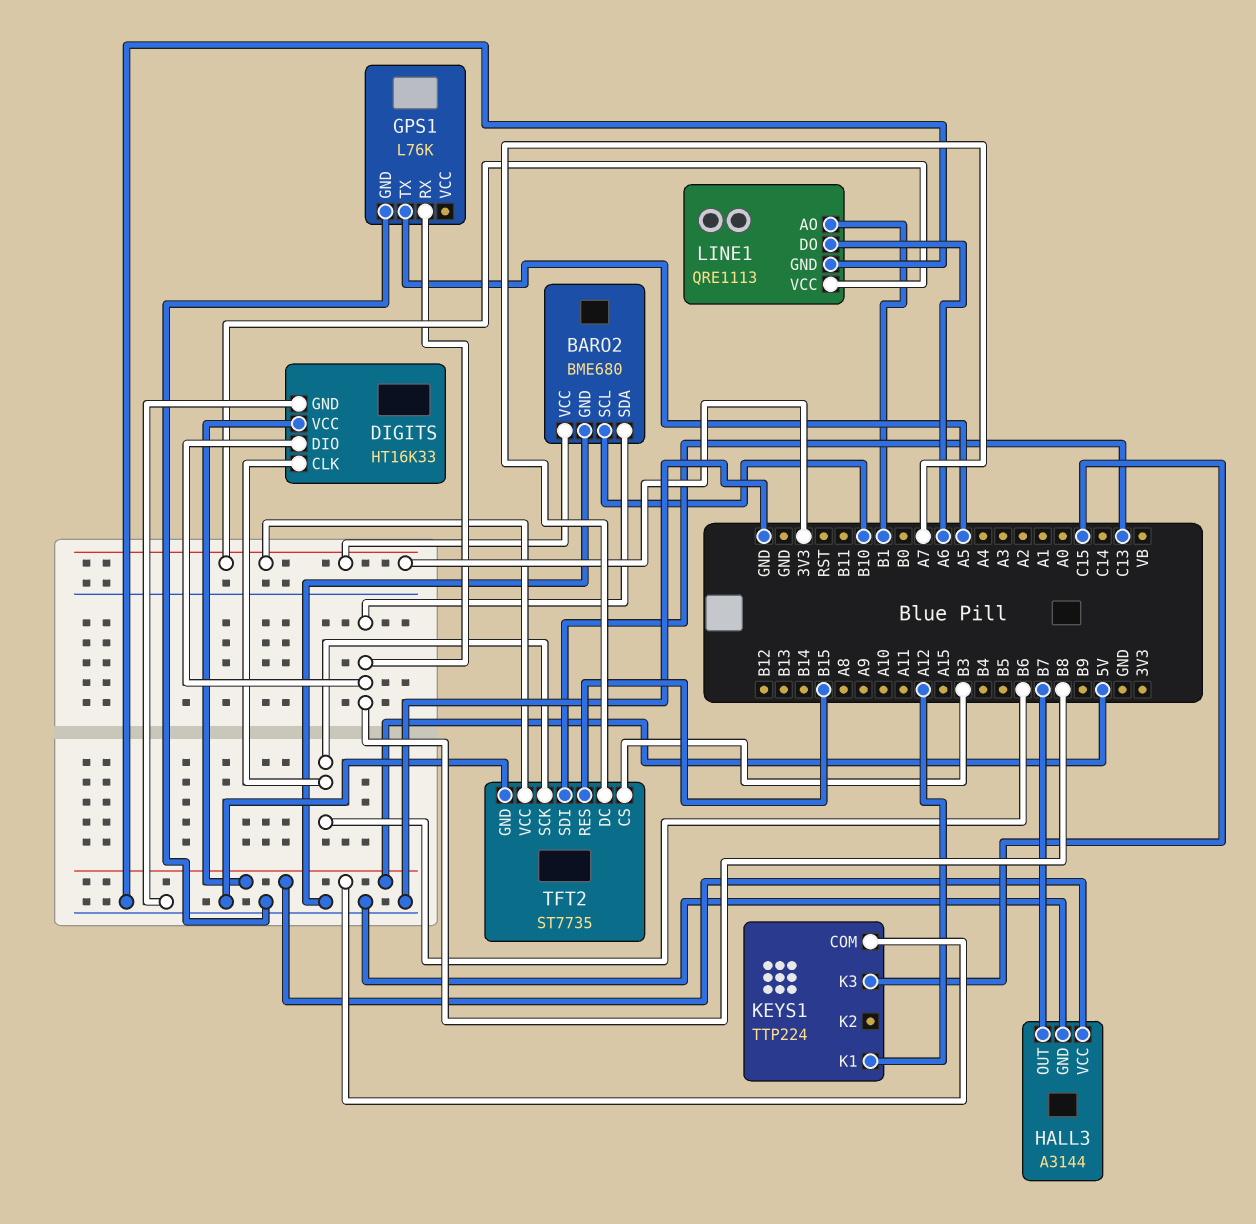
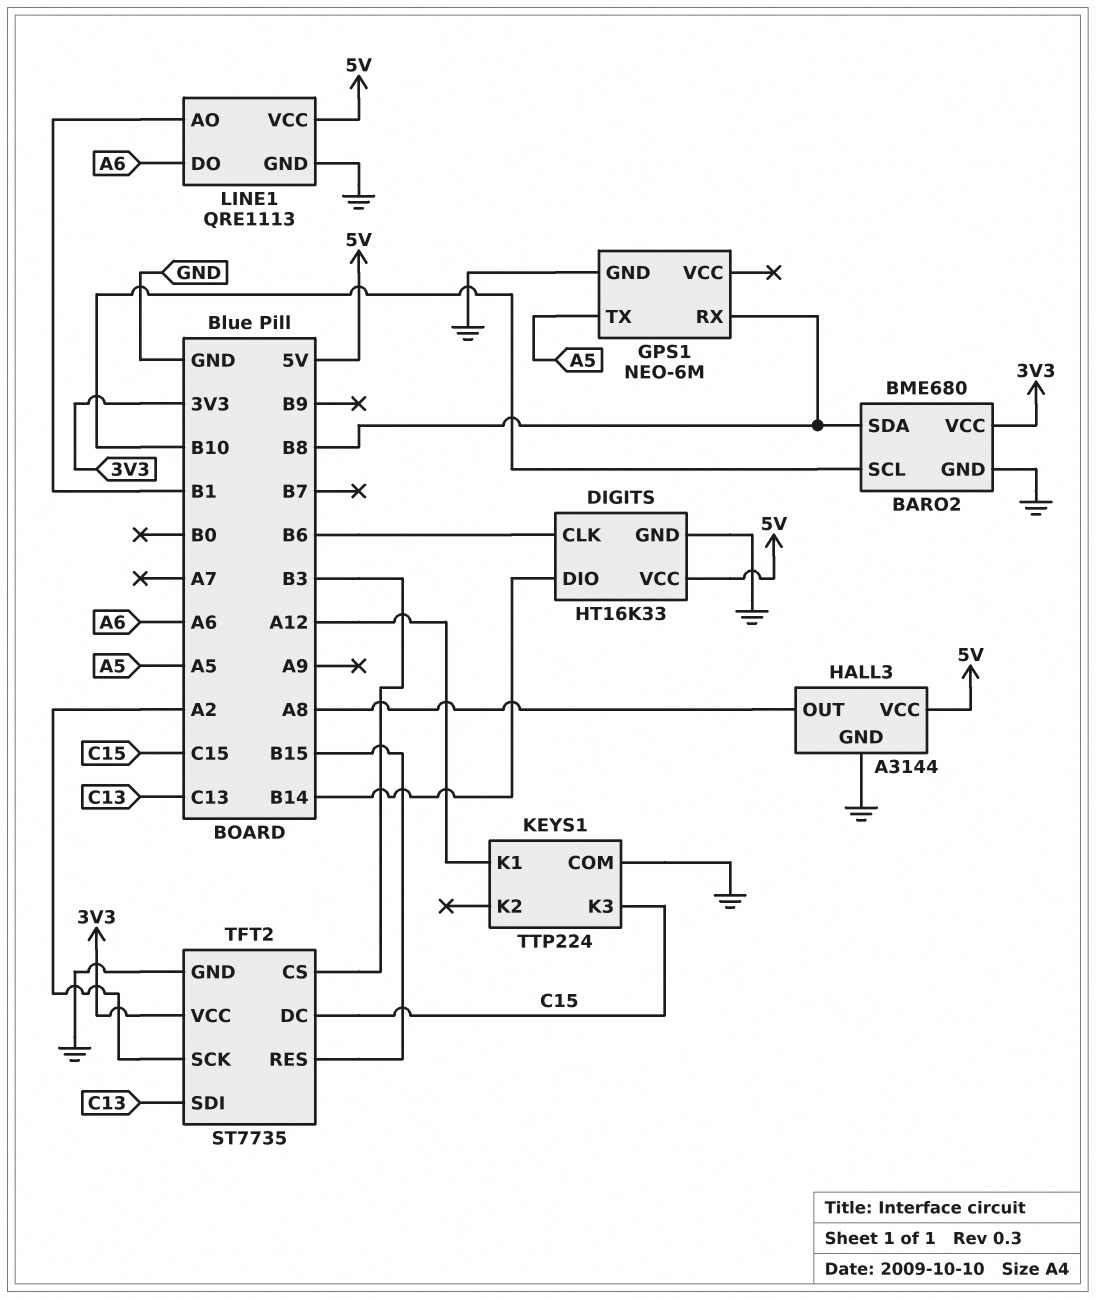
DIGITS pin DIO: B8 -> B14
GPS1: L76K -> NEO-6M
HALL3 pin OUT: B7 -> A8
KEYS1 pin COM: 5V -> GND
LINE1 pin VCC: 3V3 -> 5V
TFT2 pin DC: A7 -> C15
TFT2 pin SCK: B6 -> A2

